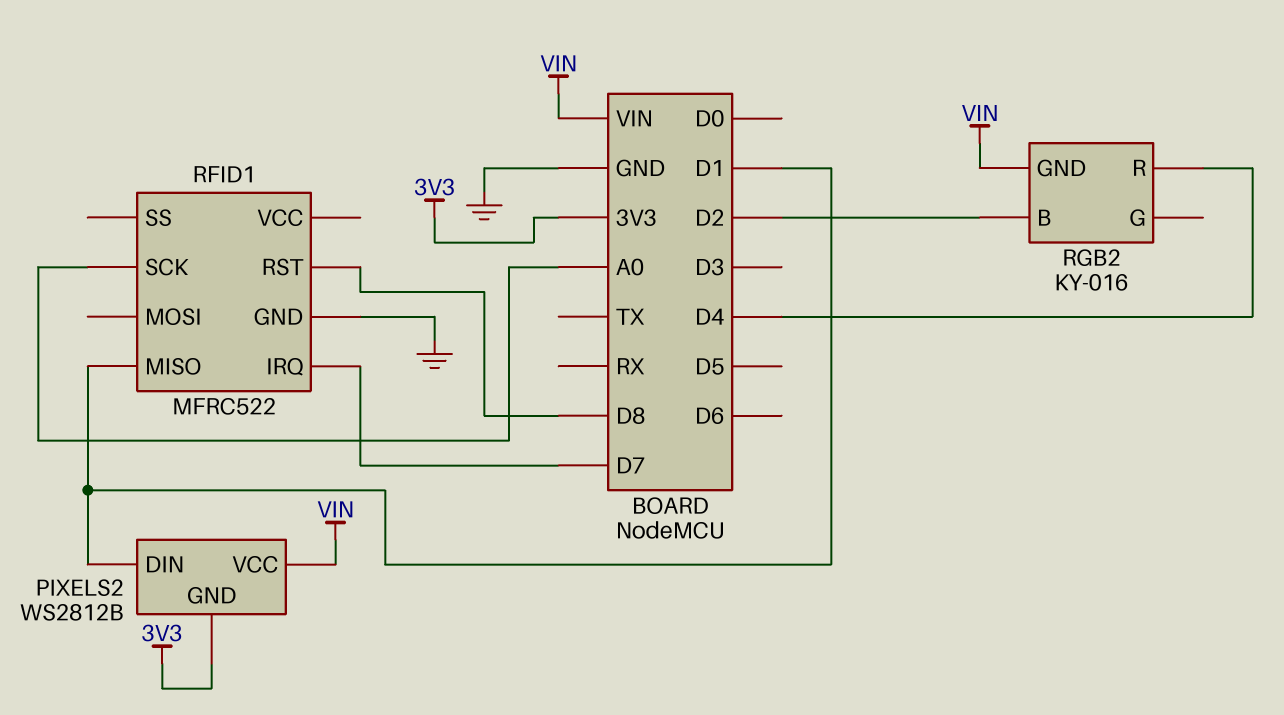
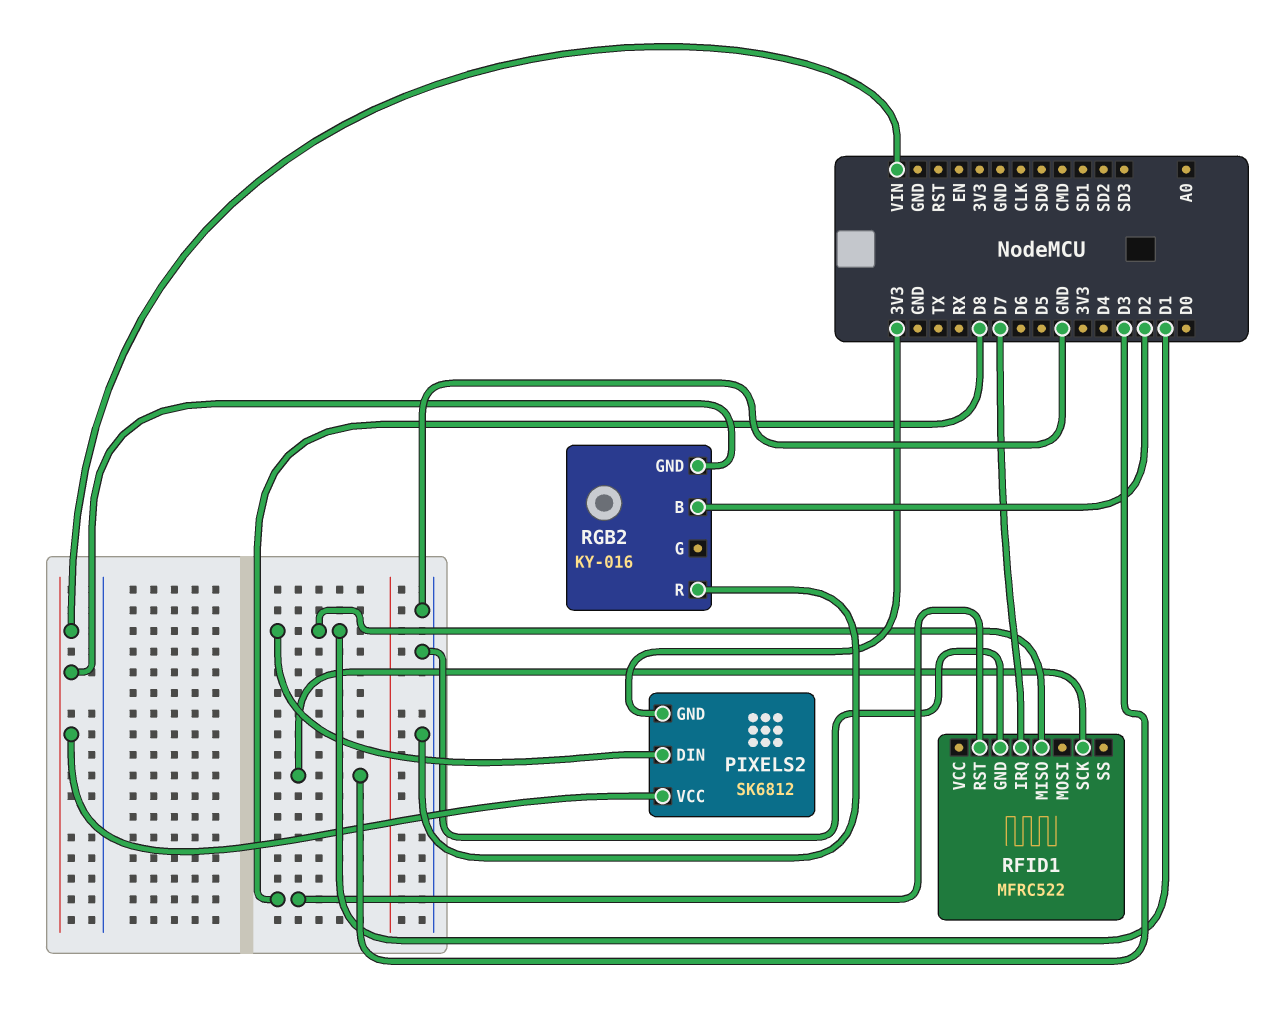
PIXELS2: WS2812B -> SK6812
RFID1 pin SCK: A0 -> D3
RGB2 pin R: D4 -> GND

